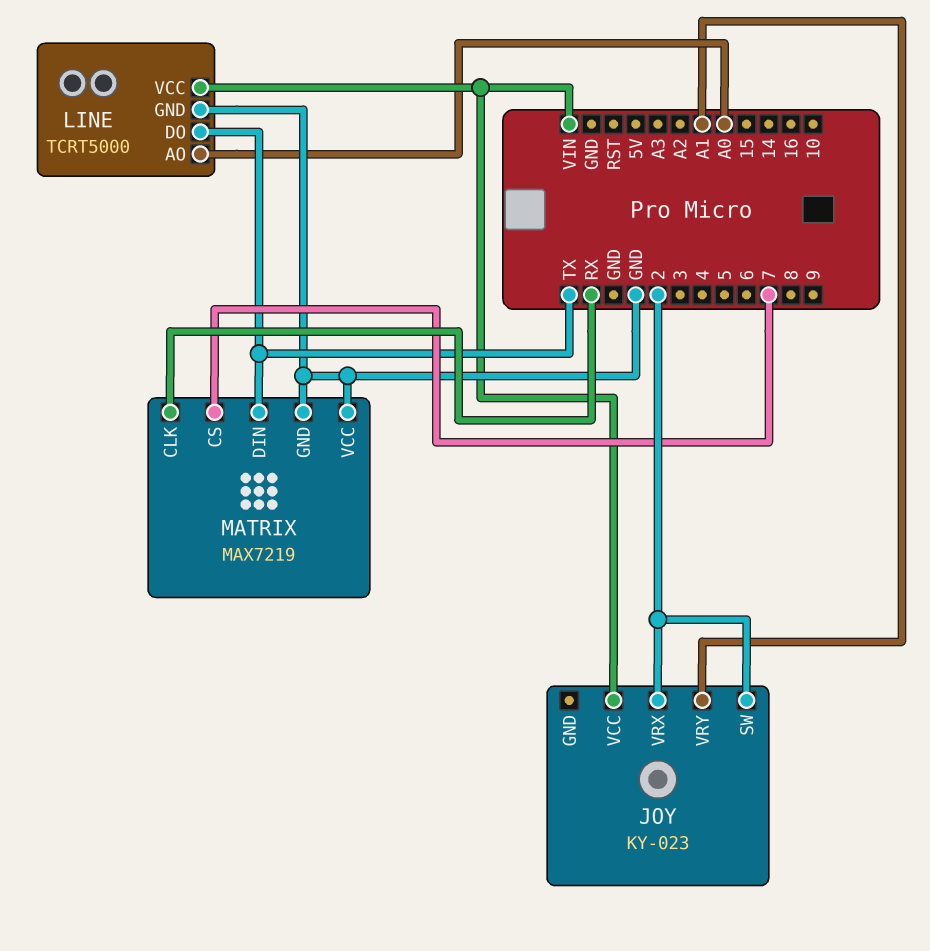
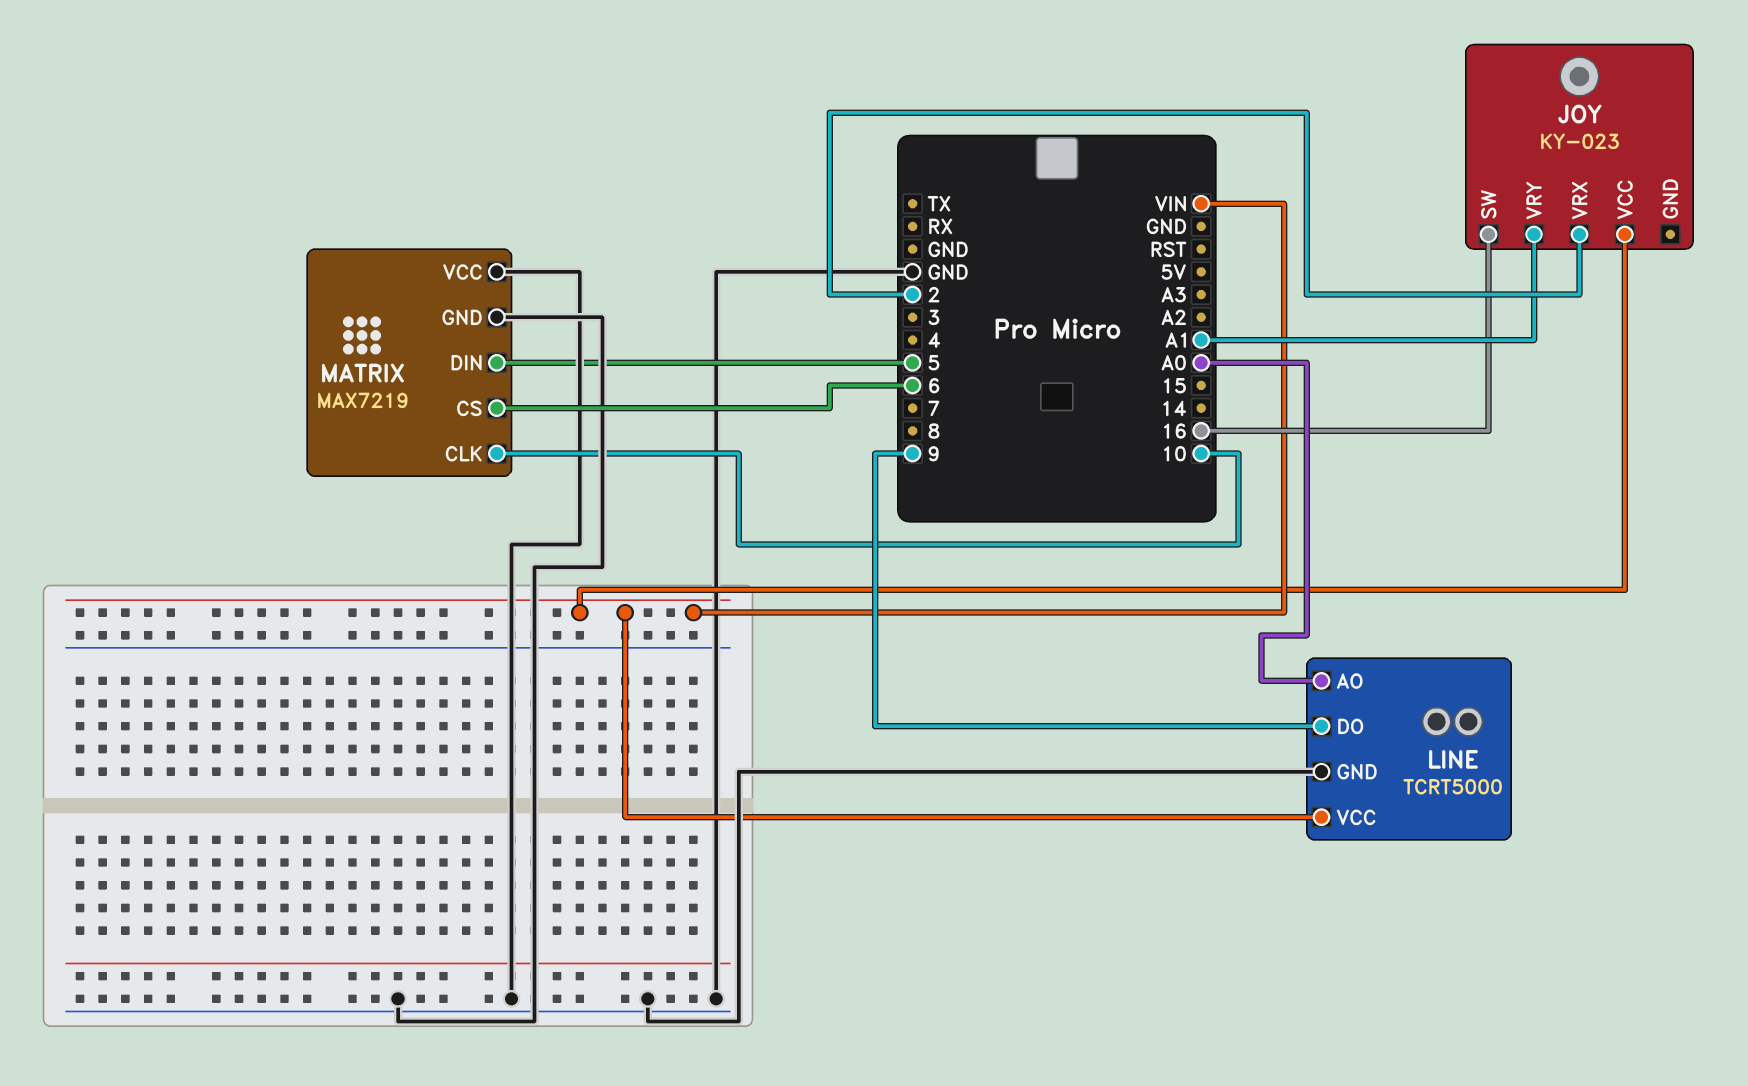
JOY pin SW: 2 -> 16
LINE pin DO: TX -> 9
MATRIX pin CLK: RX -> 10
MATRIX pin CS: 7 -> 6
MATRIX pin DIN: TX -> 5

